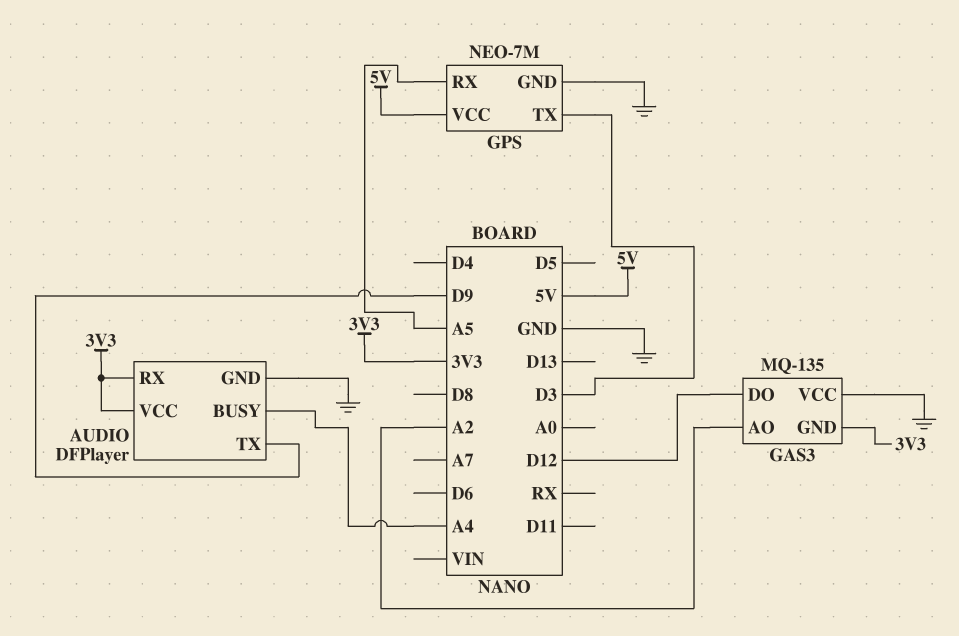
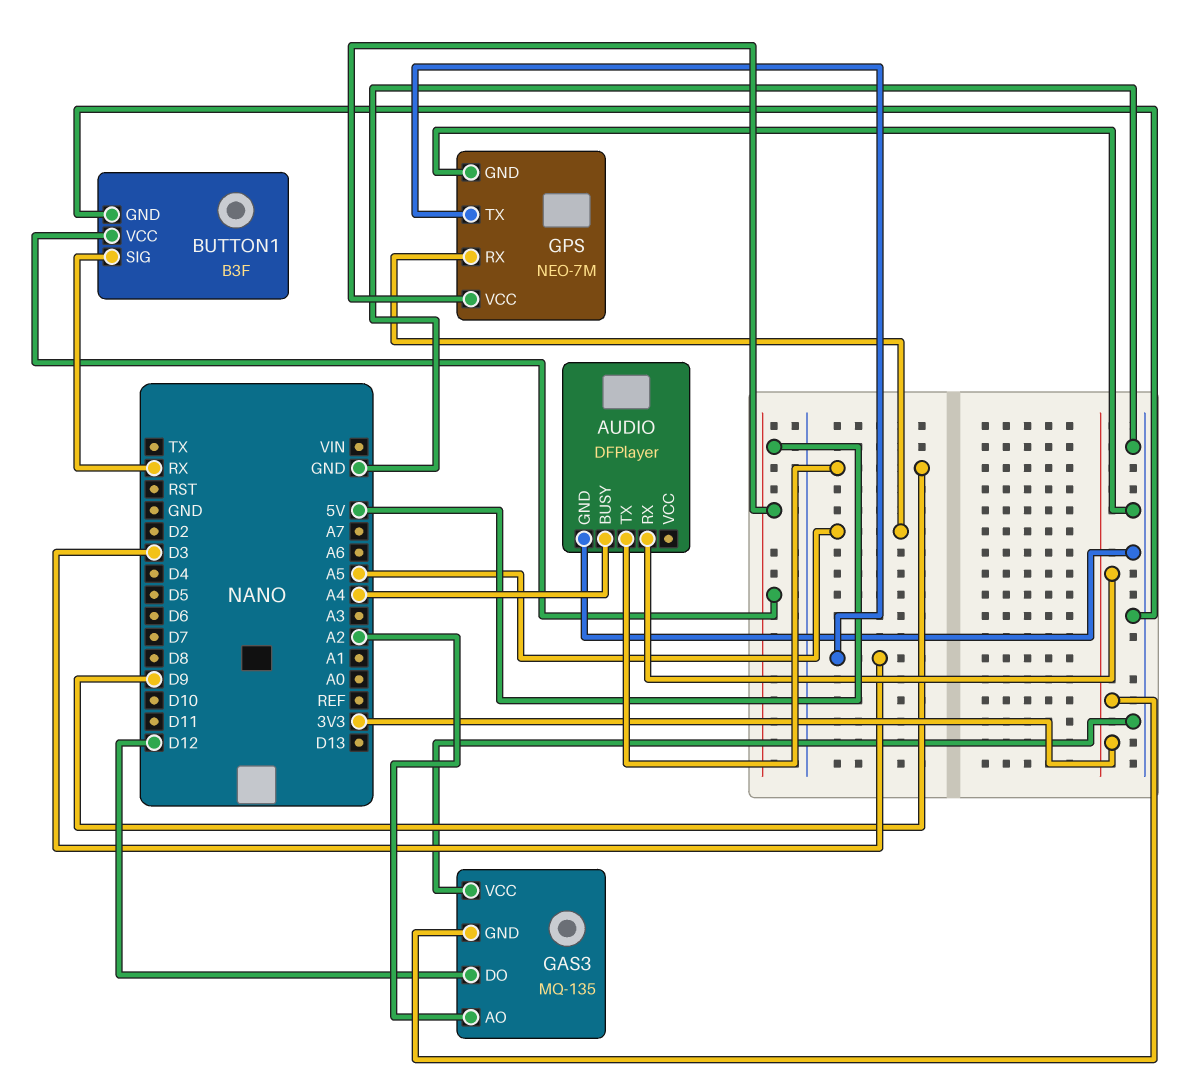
AUDIO pin VCC: 3V3 -> none
BUTTON1: none -> B3F
BUTTON1 pin GND: none -> GND
BUTTON1 pin SIG: none -> RX
BUTTON1 pin VCC: none -> 5V

